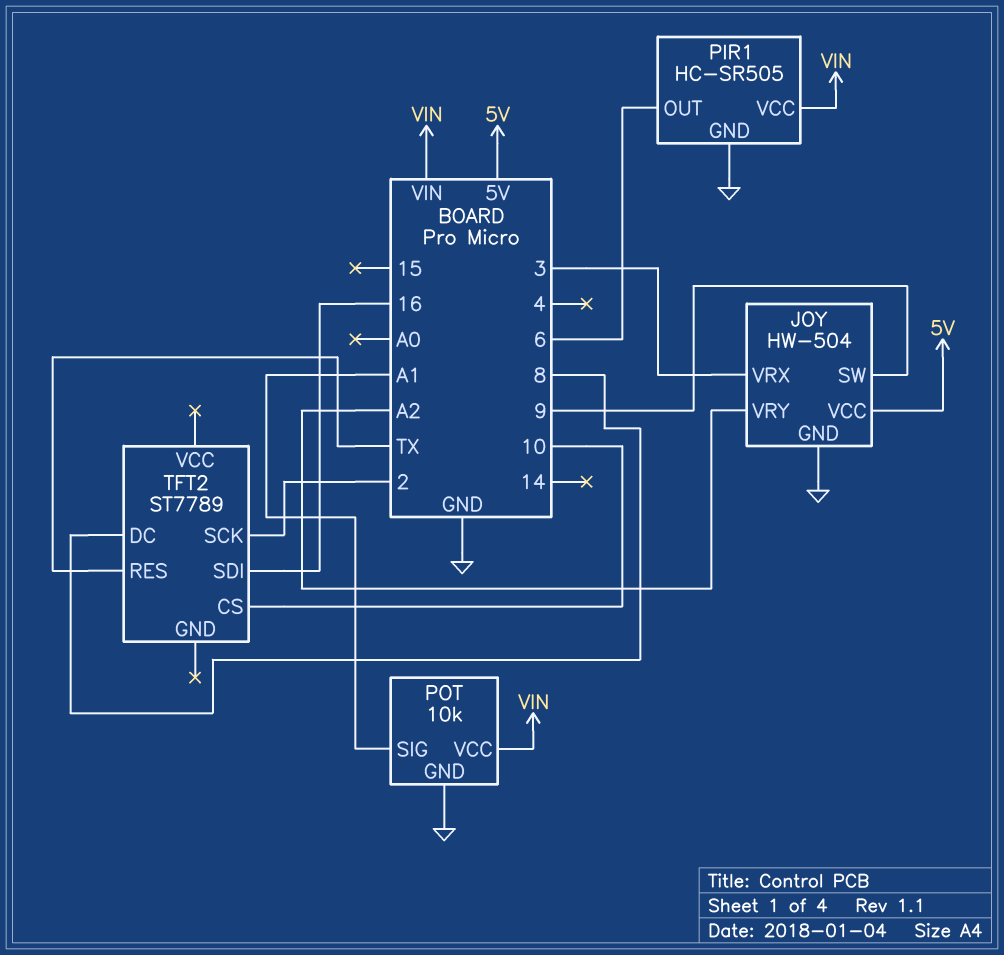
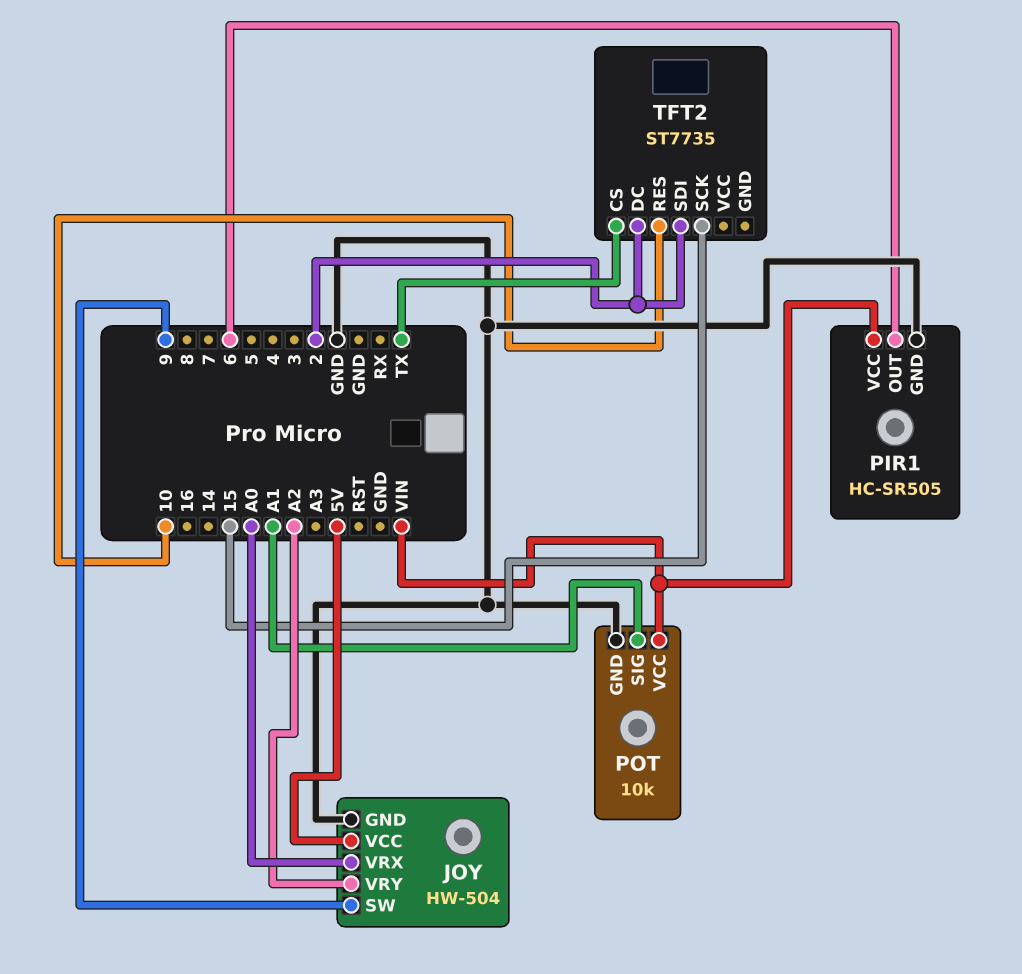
JOY pin VRX: 3 -> A0
TFT2: ST7789 -> ST7735
TFT2 pin CS: 10 -> TX
TFT2 pin DC: 8 -> 2
TFT2 pin RES: TX -> 10
TFT2 pin SCK: 2 -> 15
TFT2 pin SDI: 16 -> 2

